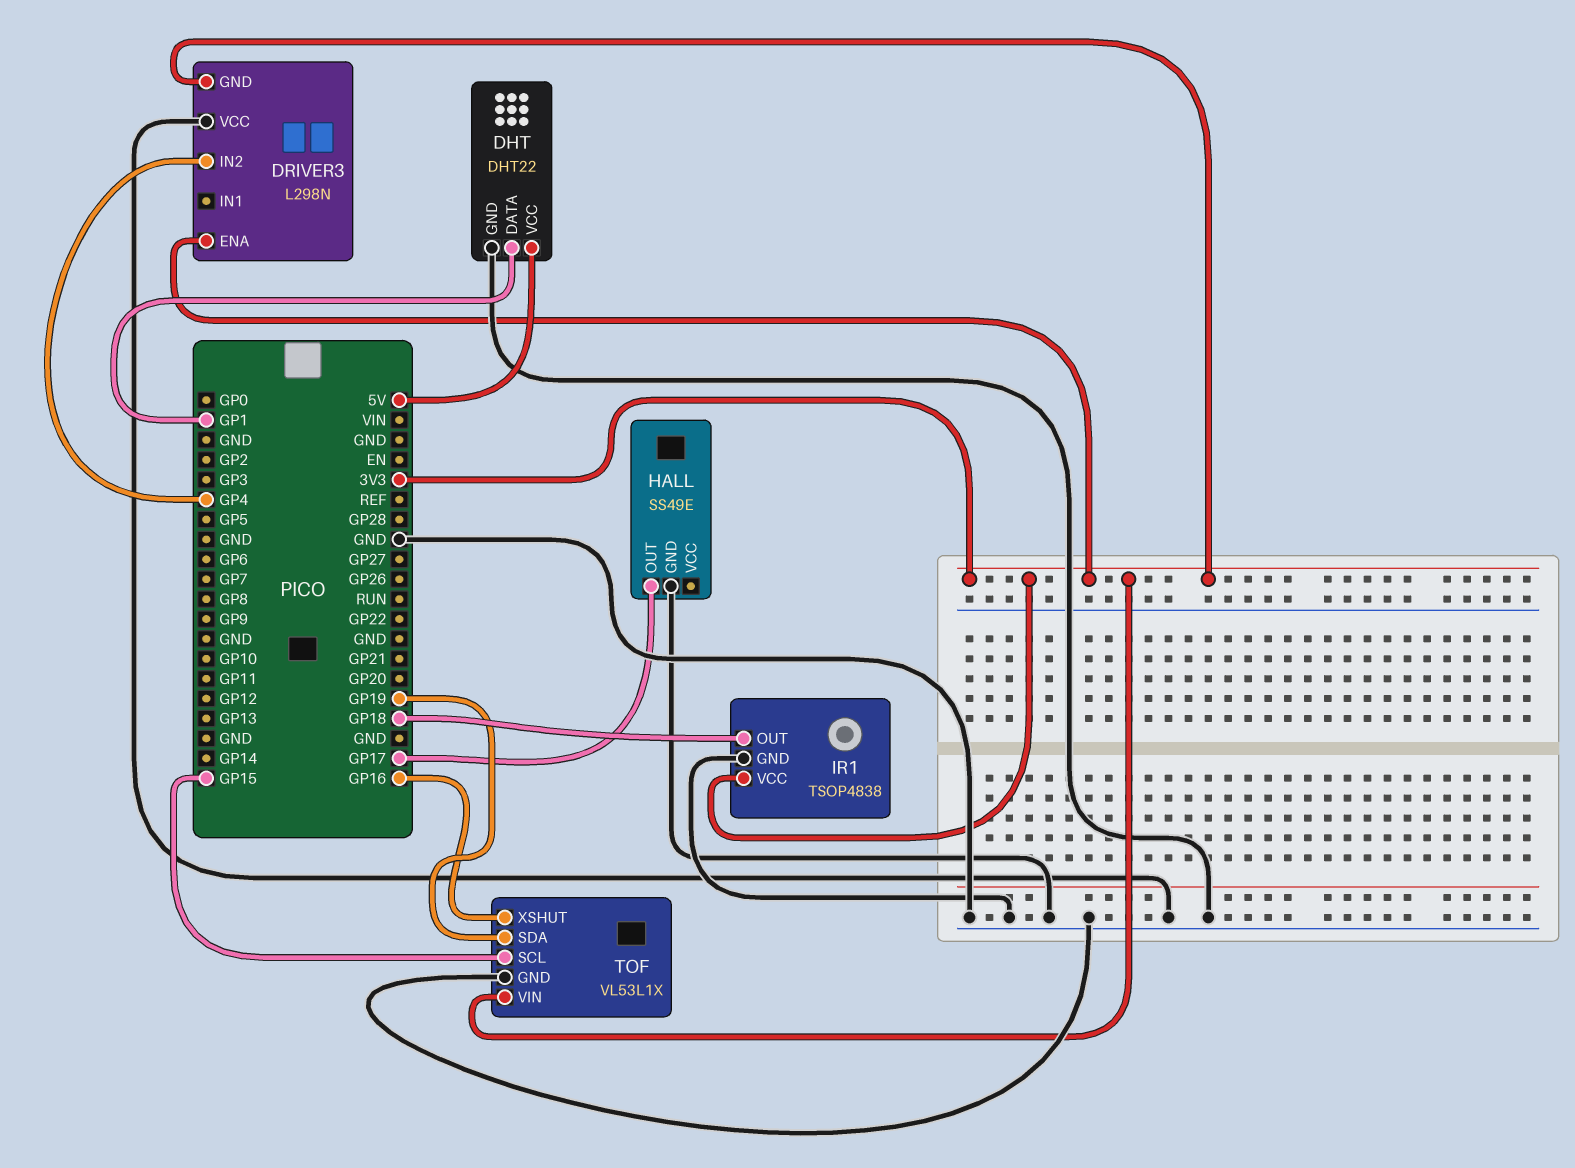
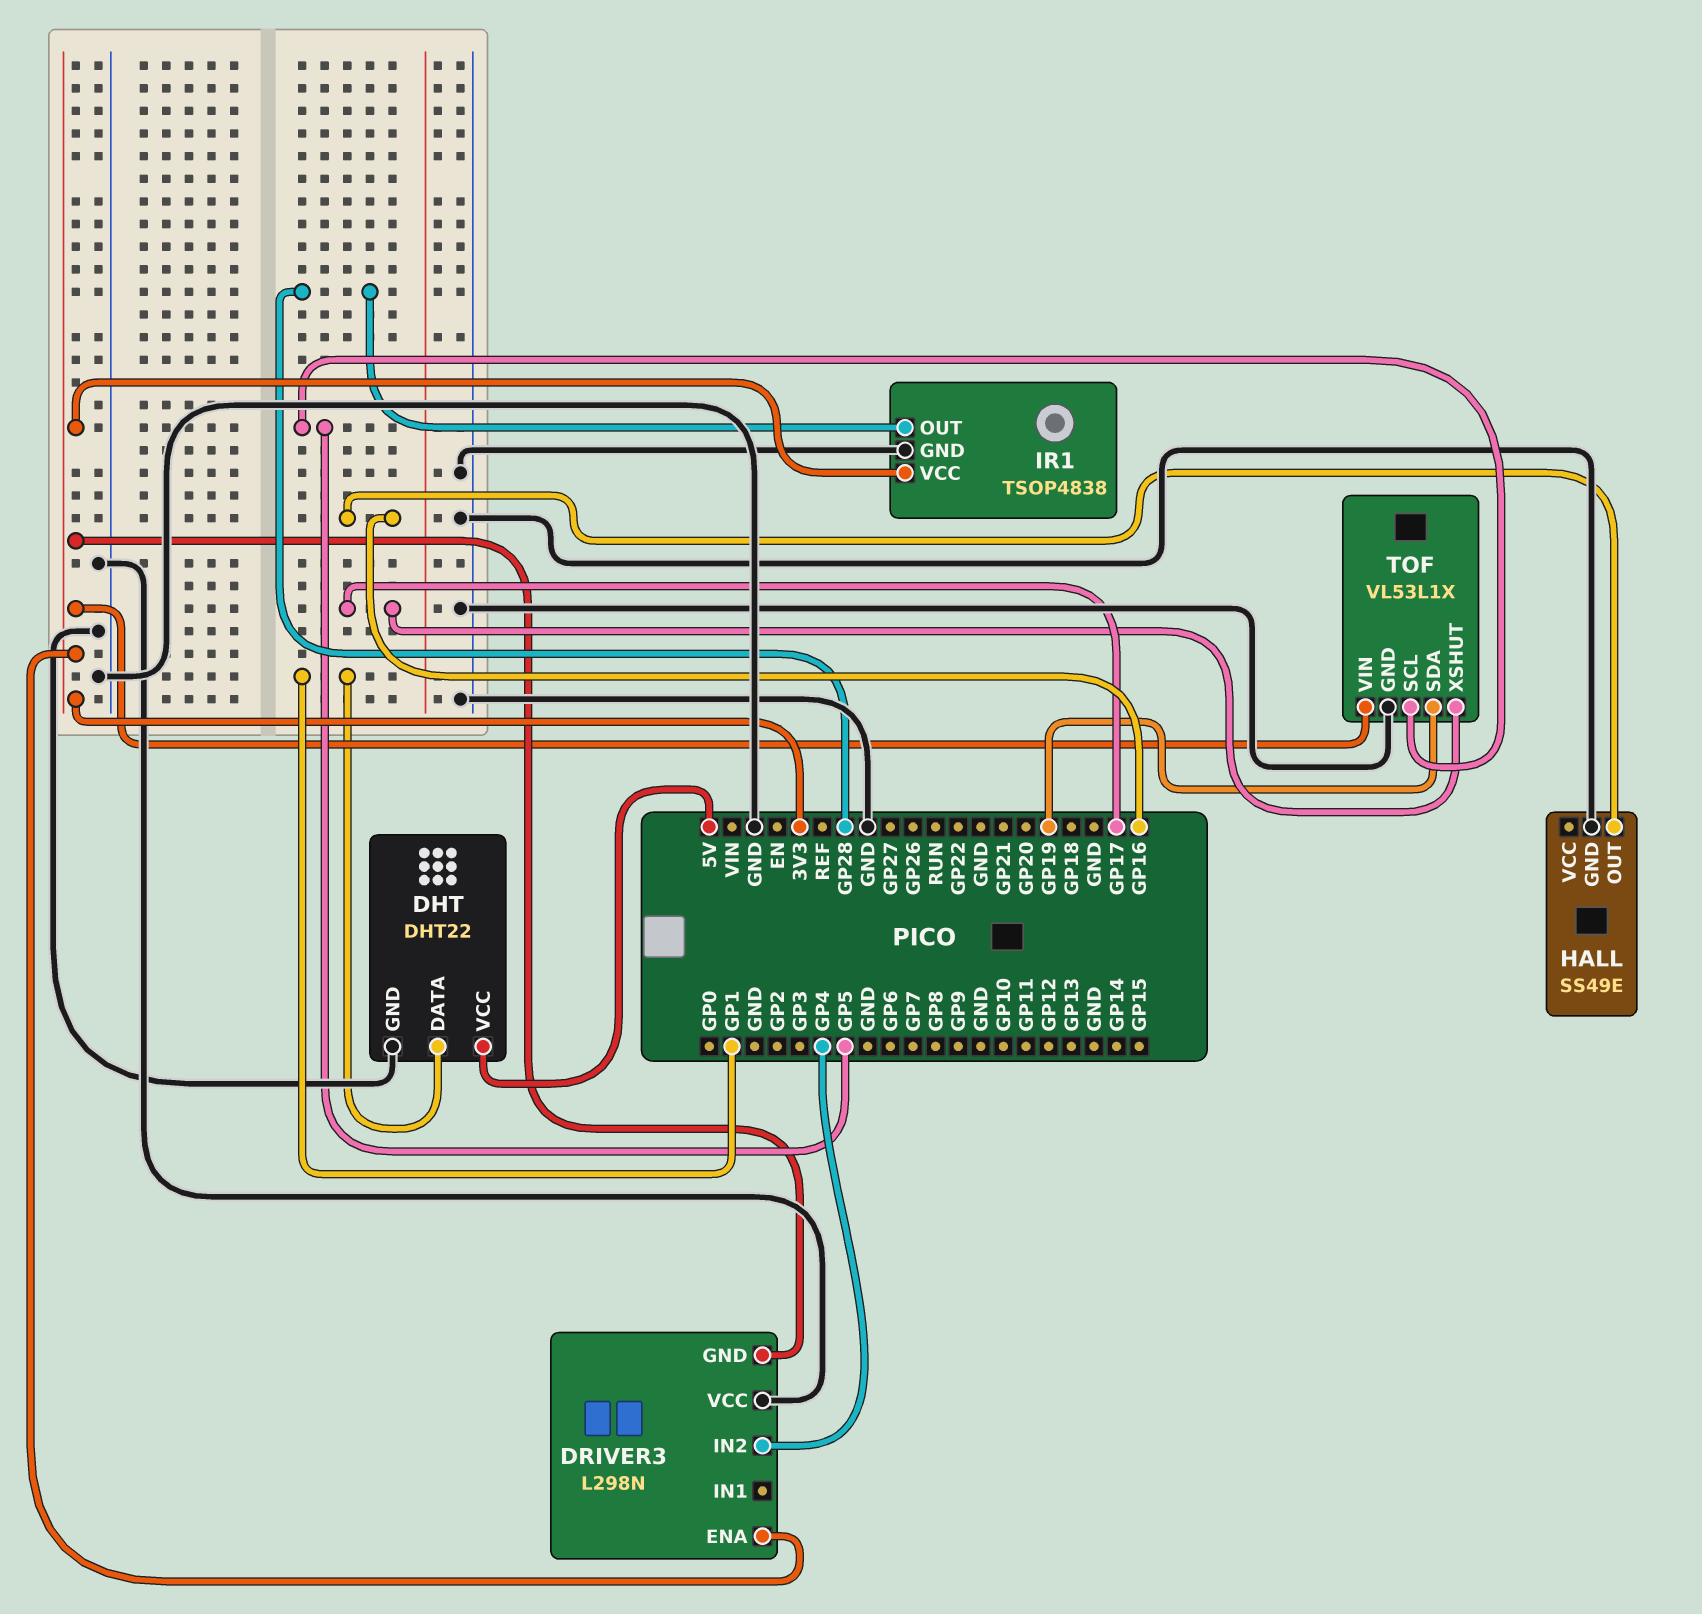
HALL pin OUT: GP17 -> GP16
IR1 pin OUT: GP18 -> GP28
TOF pin SCL: GP15 -> GP5
TOF pin XSHUT: GP16 -> GP17

